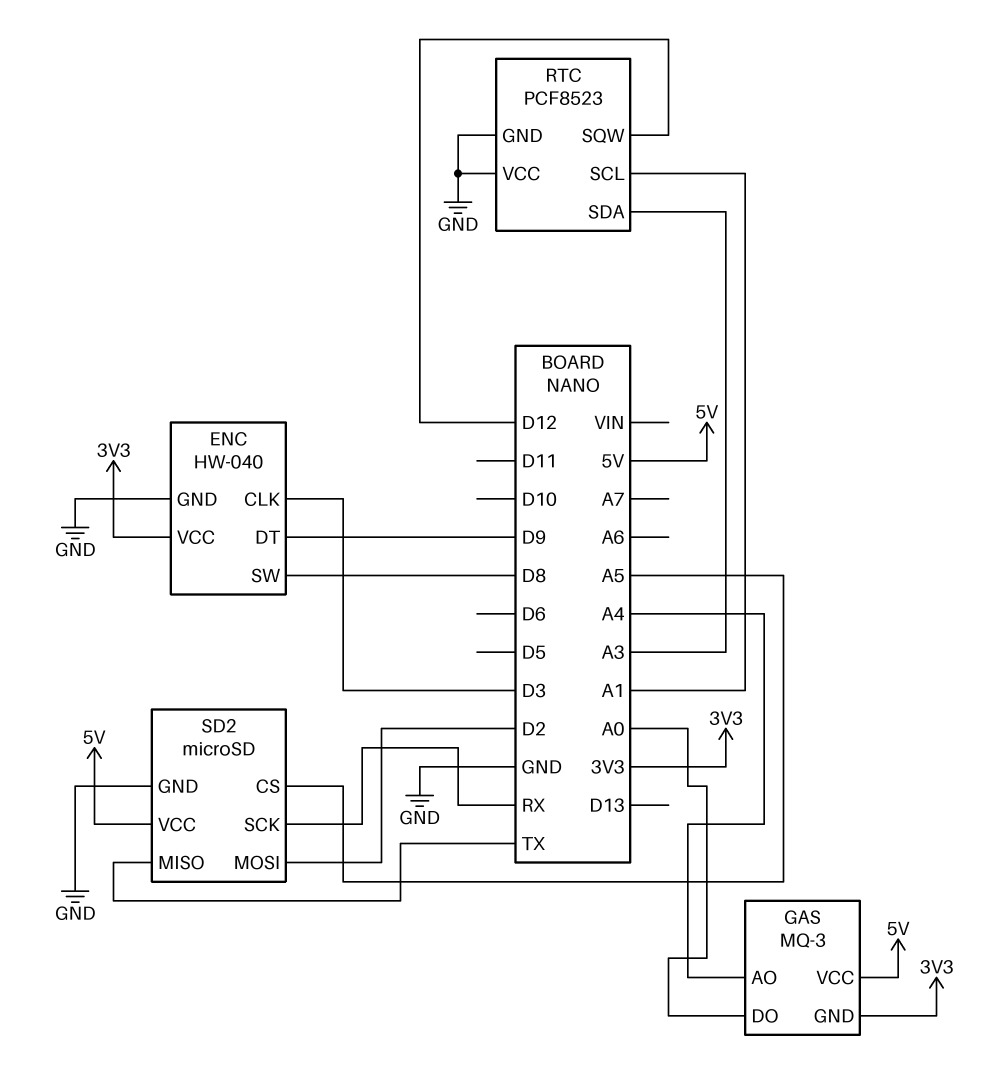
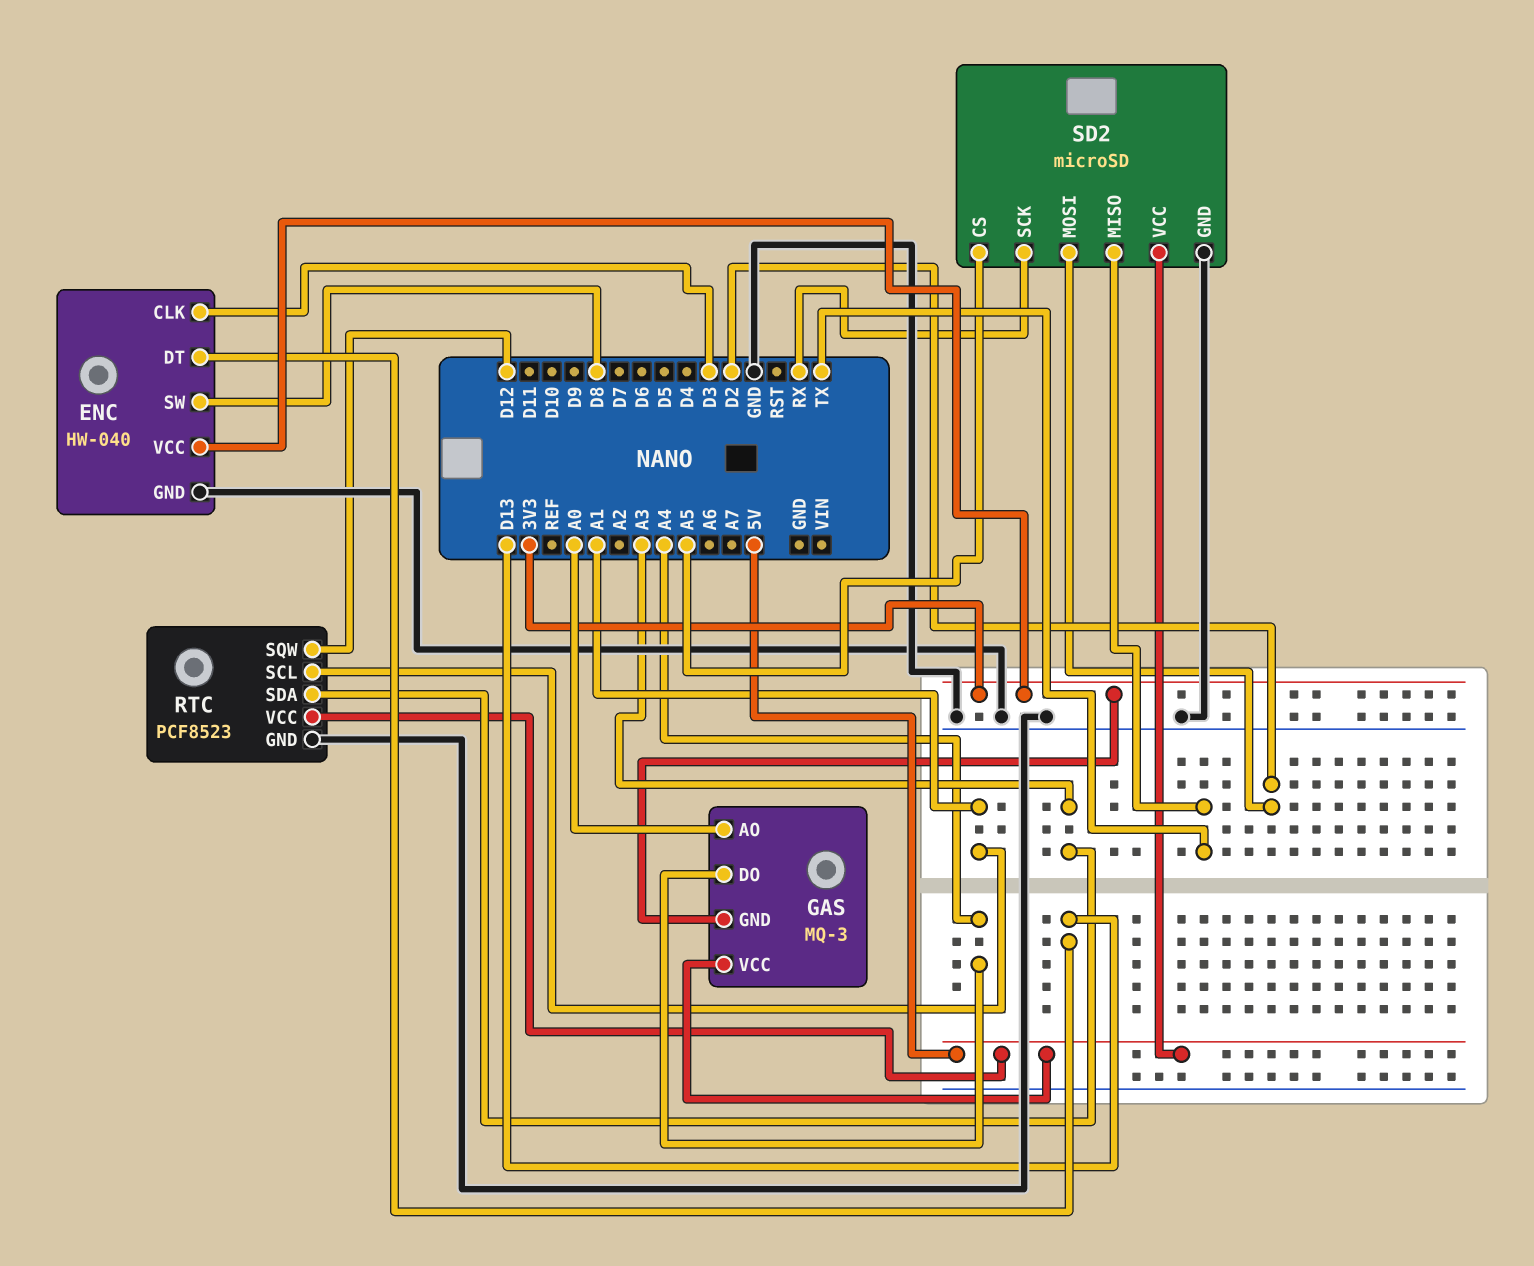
ENC pin DT: D9 -> D13
GAS pin AO: A4 -> A0
GAS pin DO: A0 -> A4
RTC pin VCC: GND -> 5V

